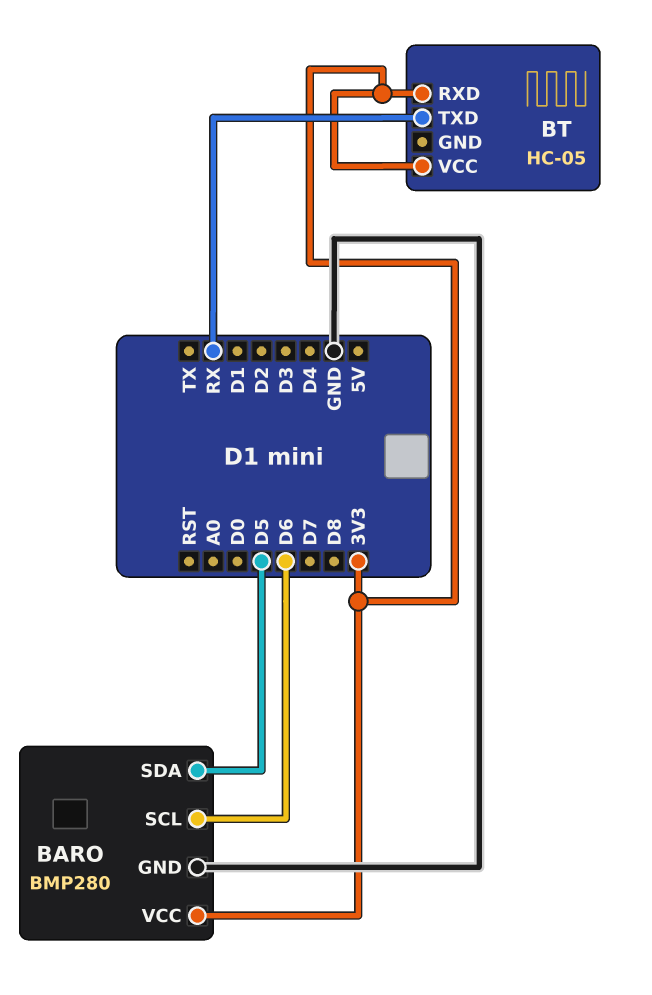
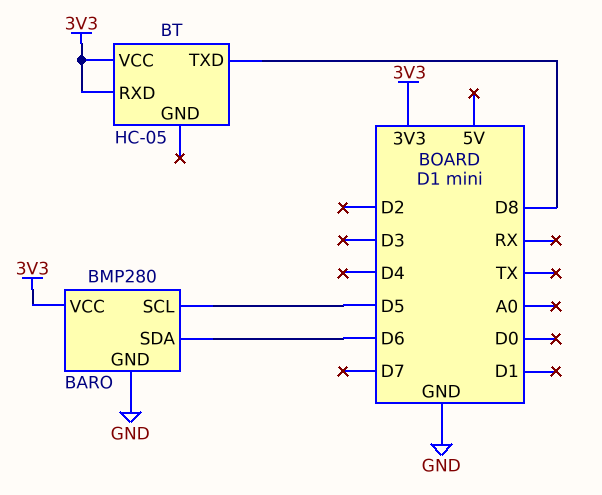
BARO pin SCL: D6 -> D5
BARO pin SDA: D5 -> D6
BT pin TXD: RX -> D8

